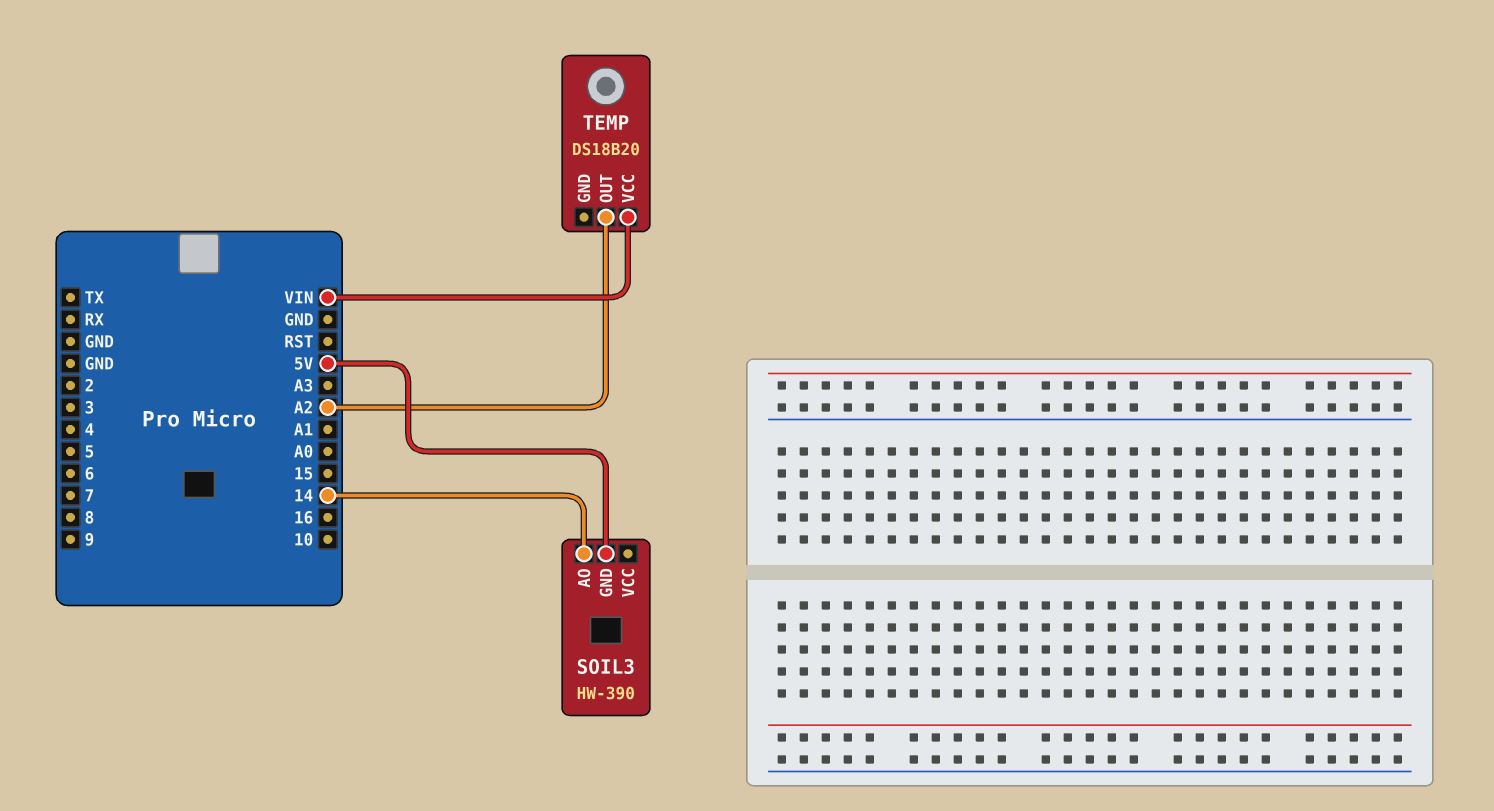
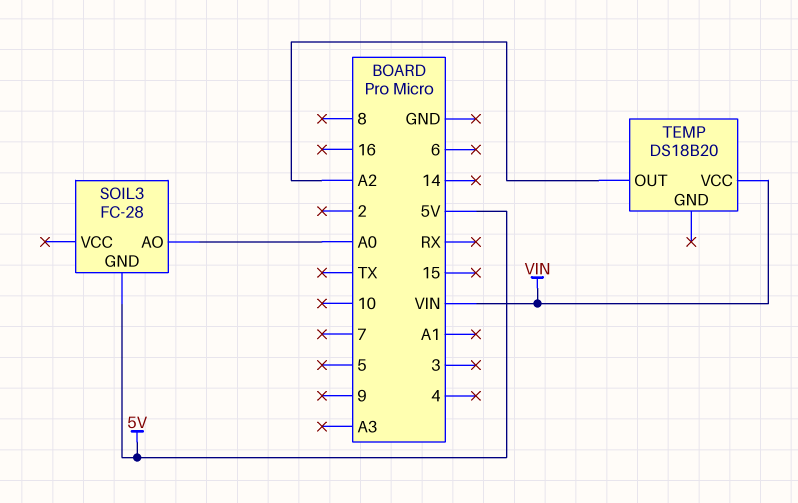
SOIL3: HW-390 -> FC-28
SOIL3 pin AO: 14 -> A0

